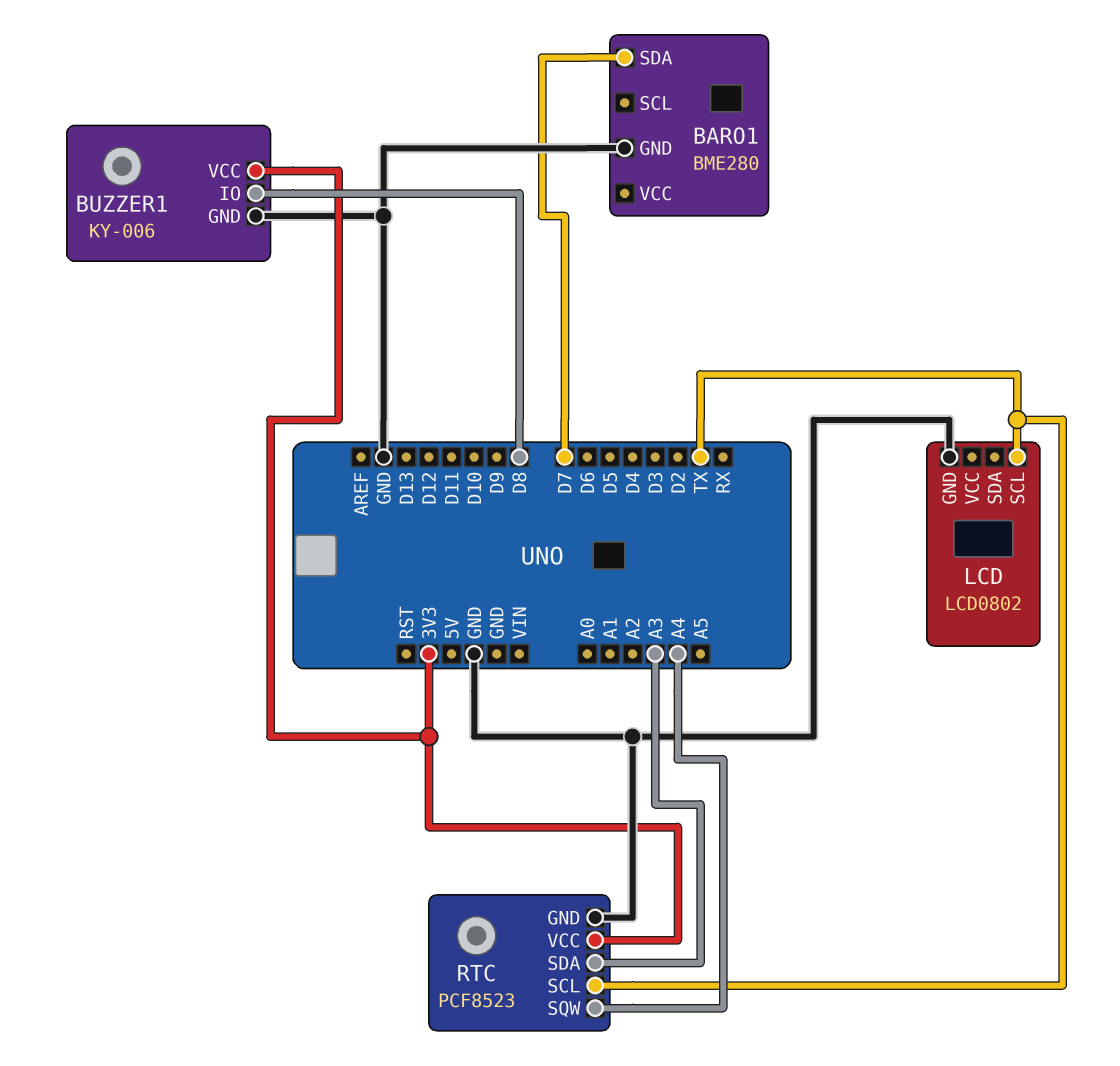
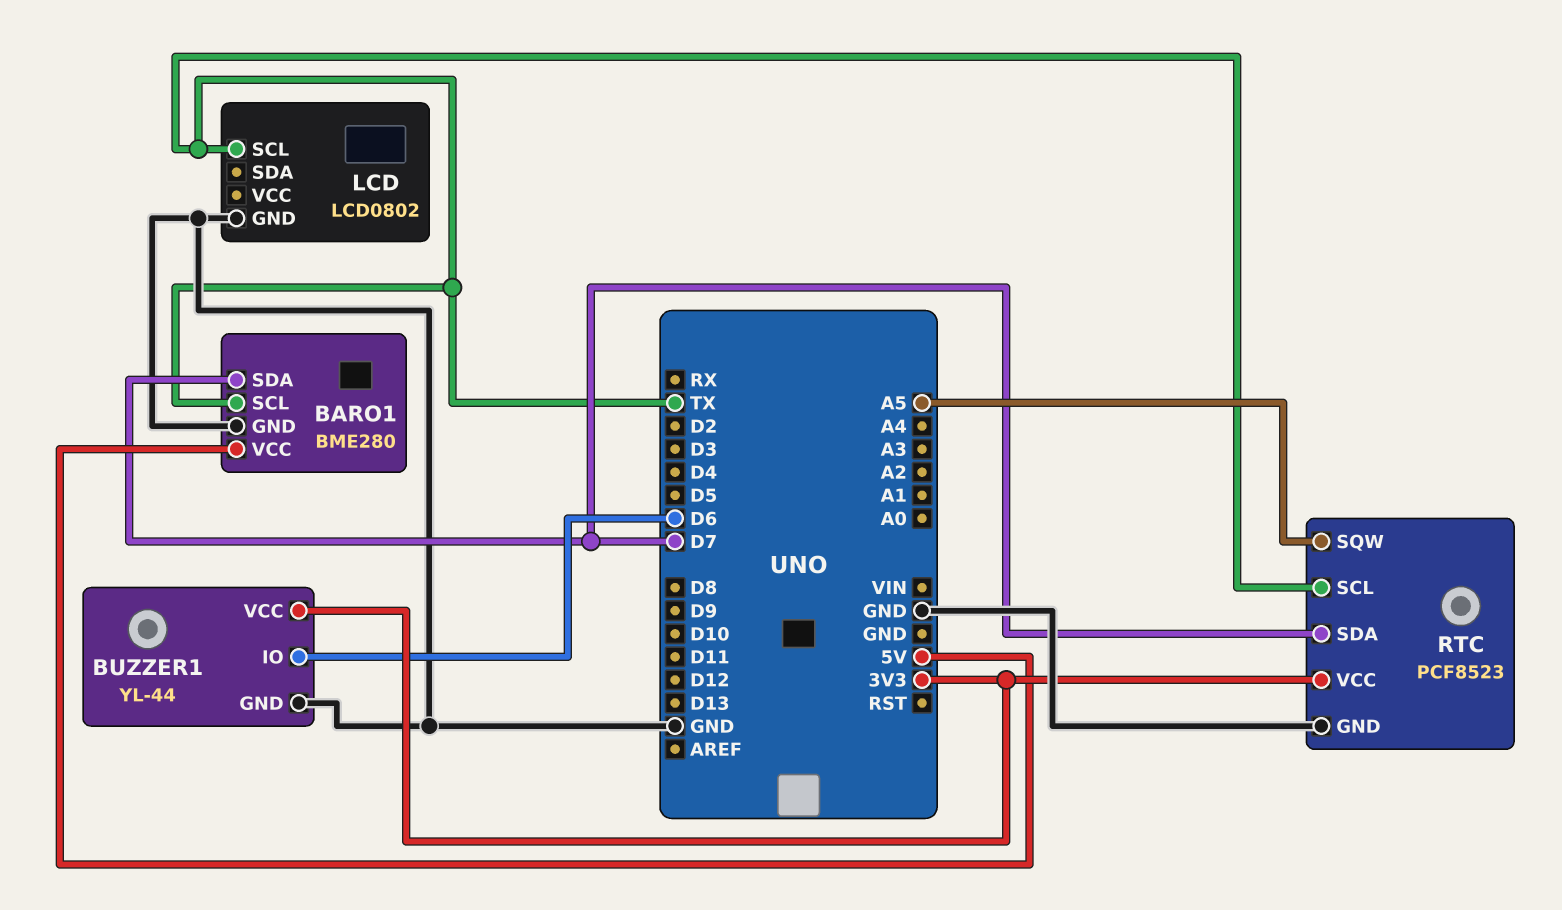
BARO1 pin SCL: none -> TX
BARO1 pin VCC: none -> 5V
BUZZER1: KY-006 -> YL-44
BUZZER1 pin IO: D8 -> D6
RTC pin SDA: A3 -> D7
RTC pin SQW: A4 -> A5

